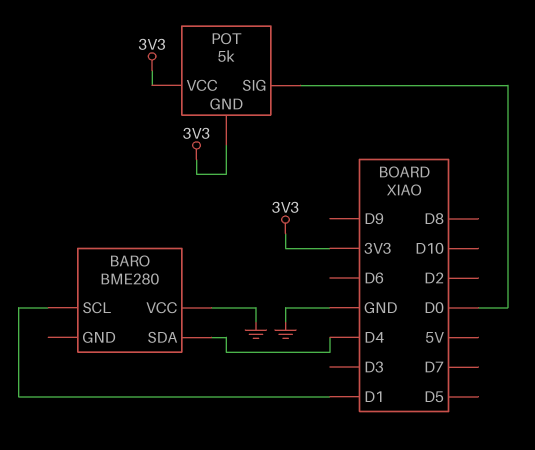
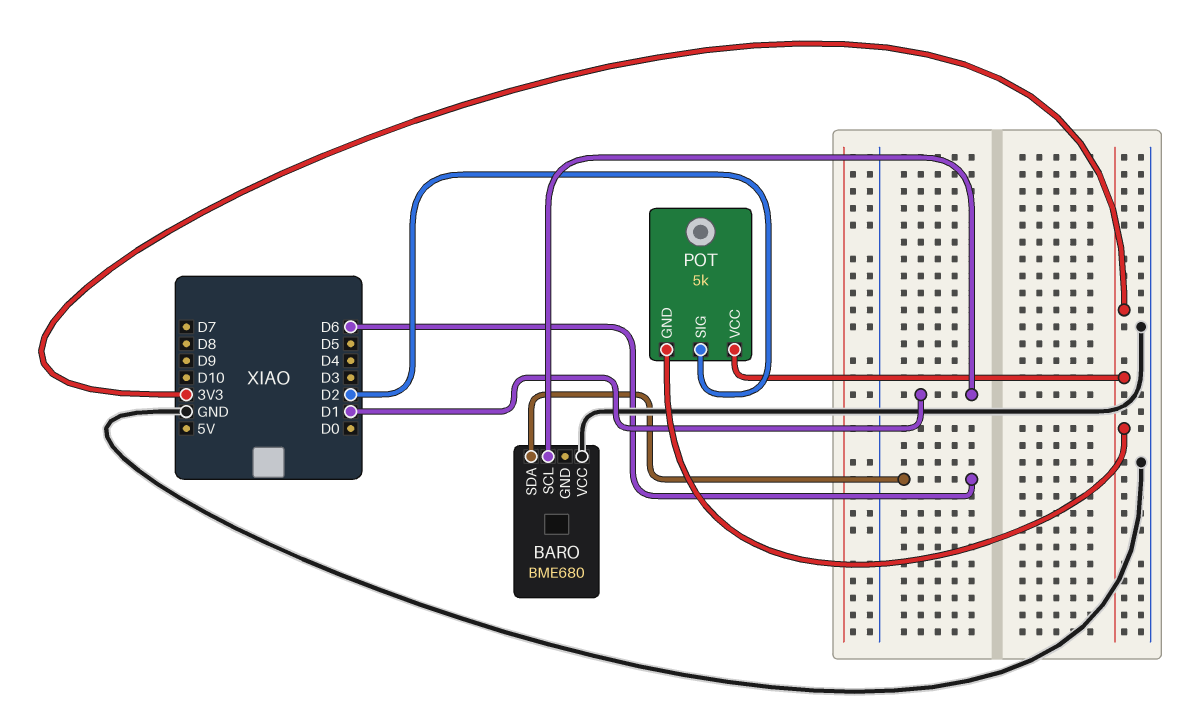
BARO: BME280 -> BME680
BARO pin SDA: D4 -> D6
POT pin SIG: D0 -> D2

